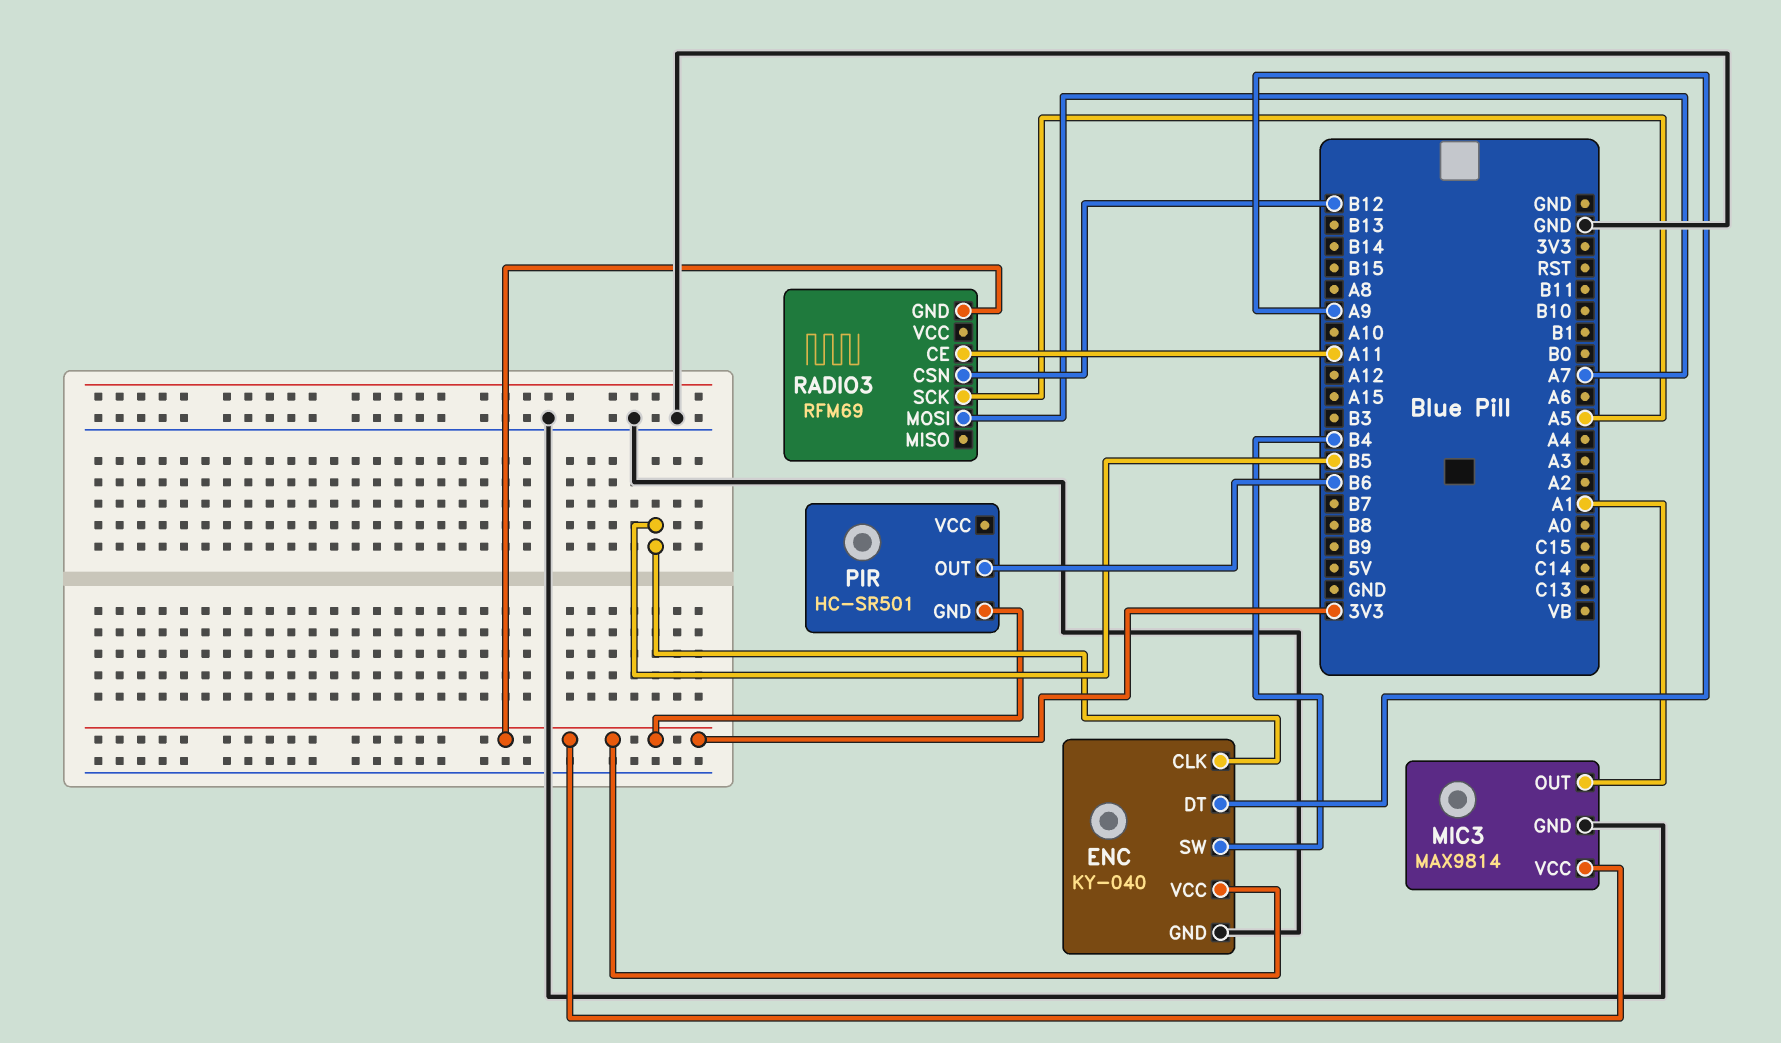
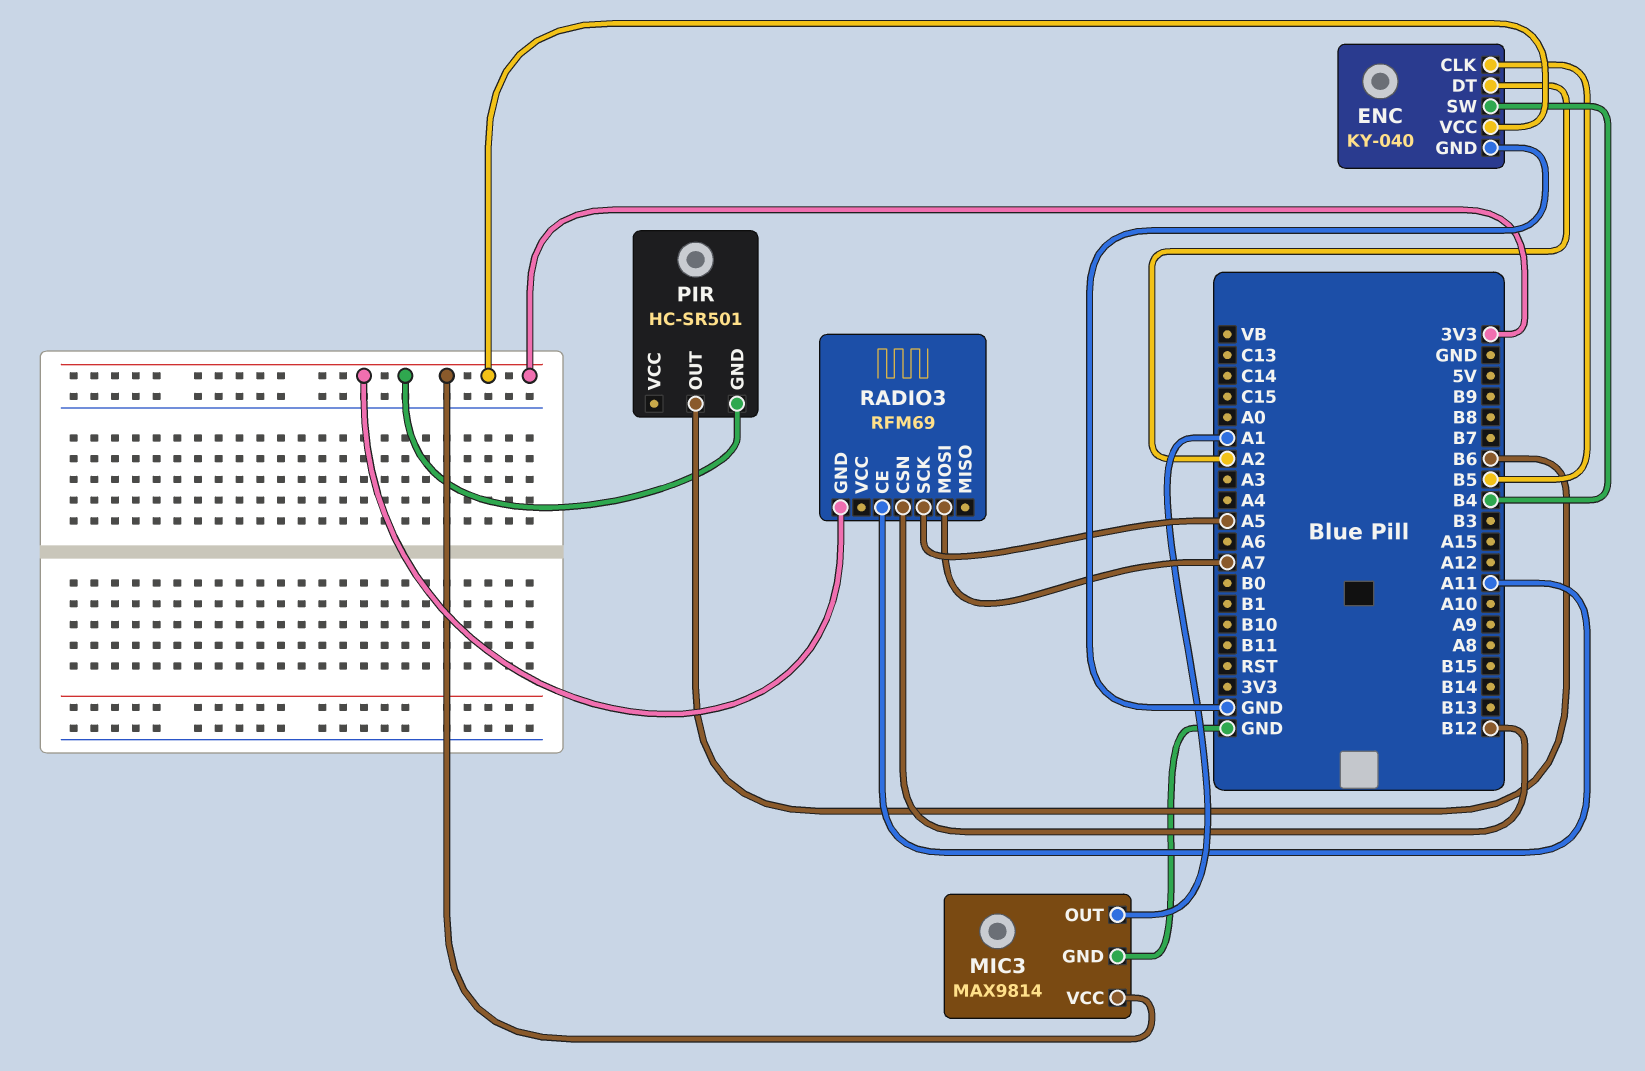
ENC pin DT: A9 -> A2

